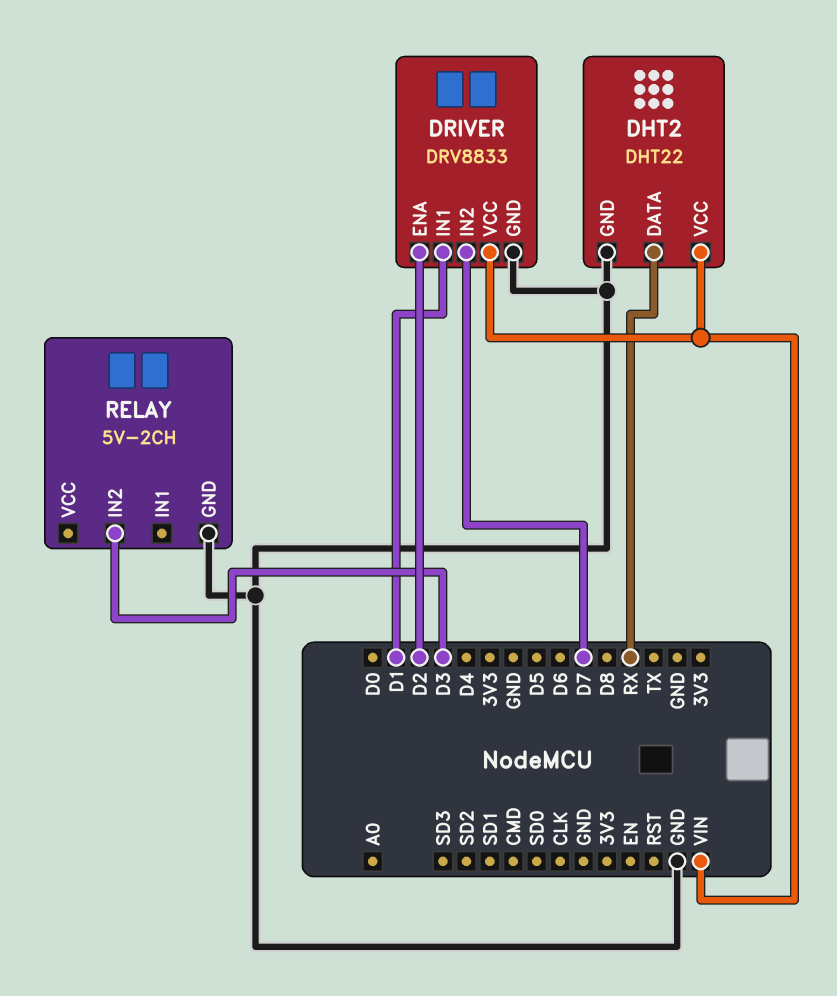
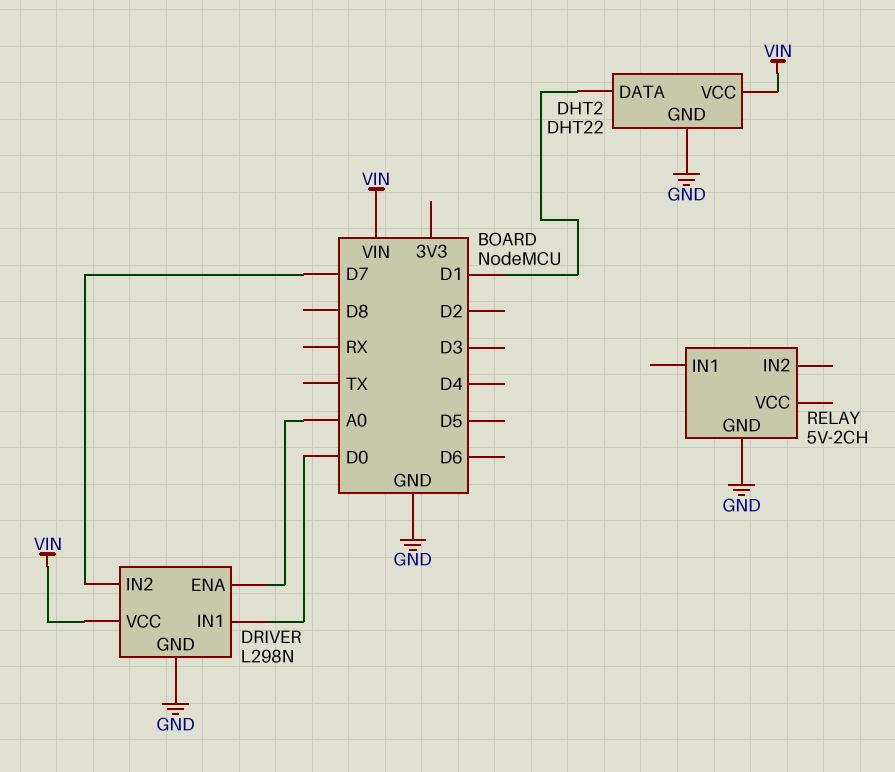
DHT2 pin DATA: RX -> D1
DRIVER: DRV8833 -> L298N
DRIVER pin ENA: D2 -> A0
DRIVER pin IN1: D1 -> D0
RELAY pin IN2: D3 -> none

